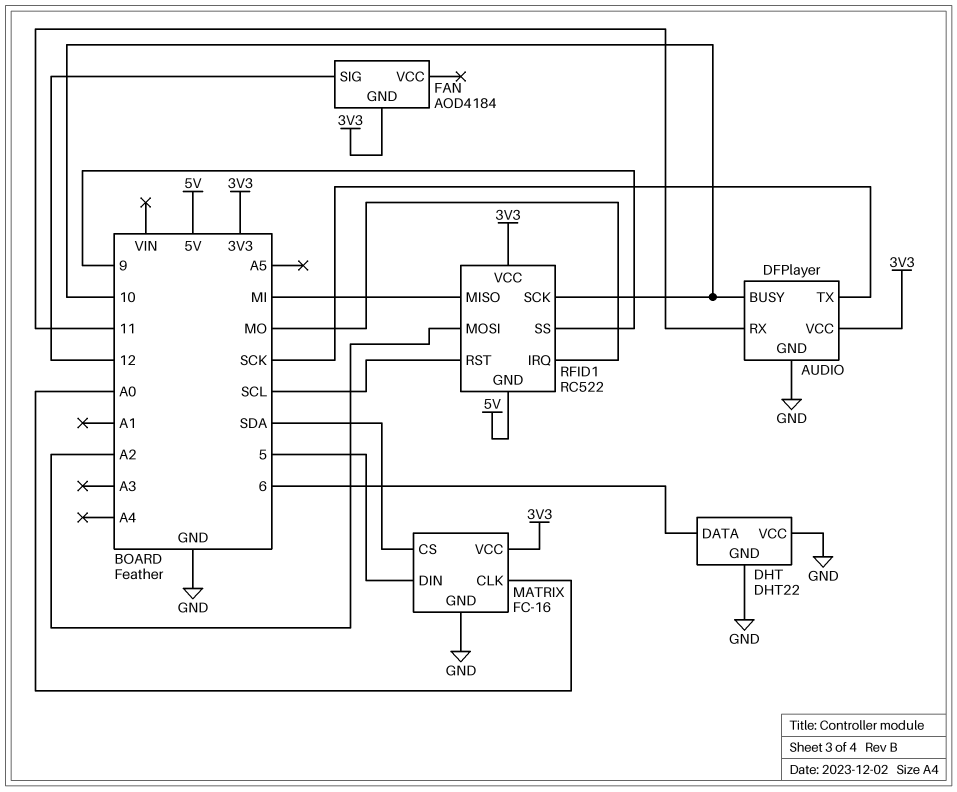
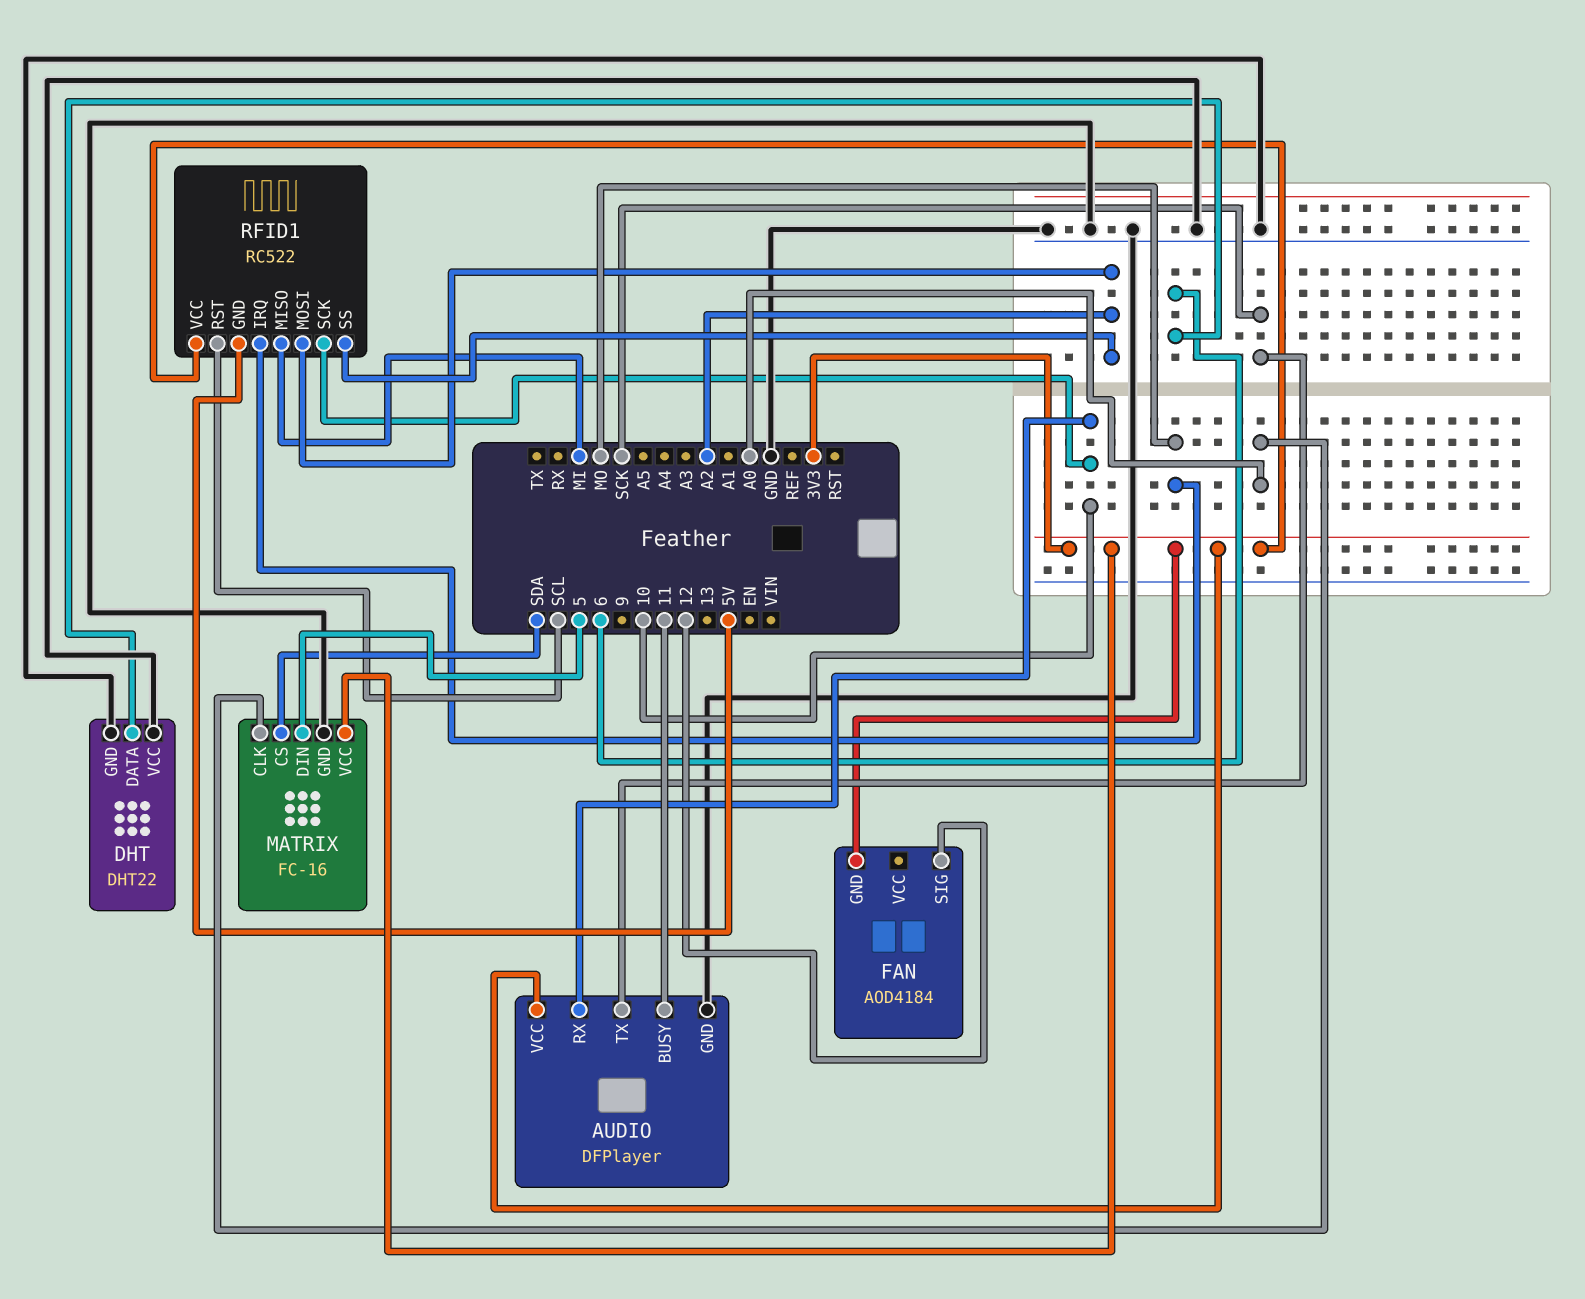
AUDIO pin BUSY: 10 -> 11
AUDIO pin RX: 11 -> 10
RFID1 pin SS: 9 -> A2

